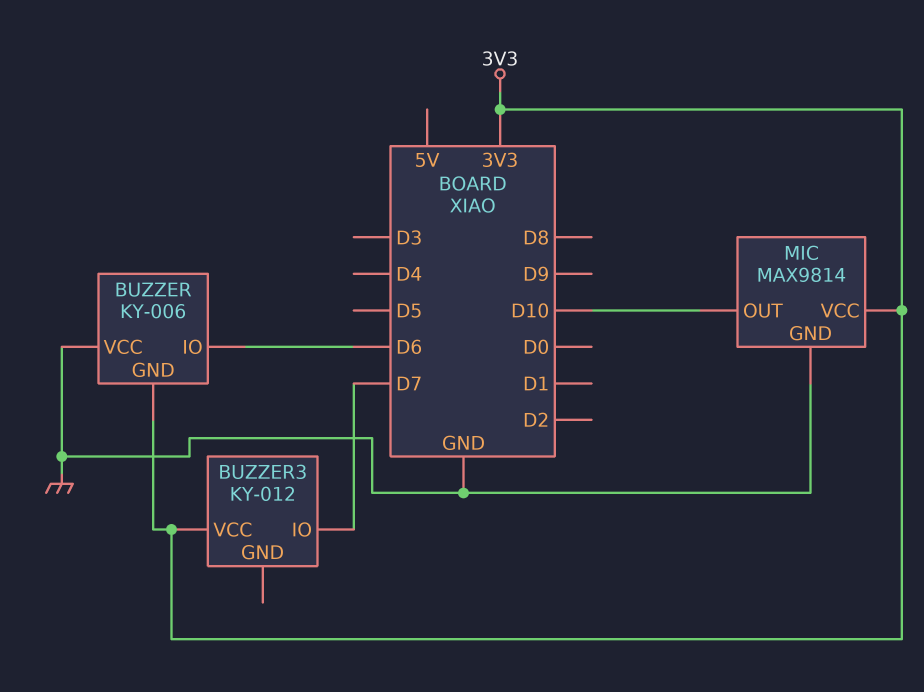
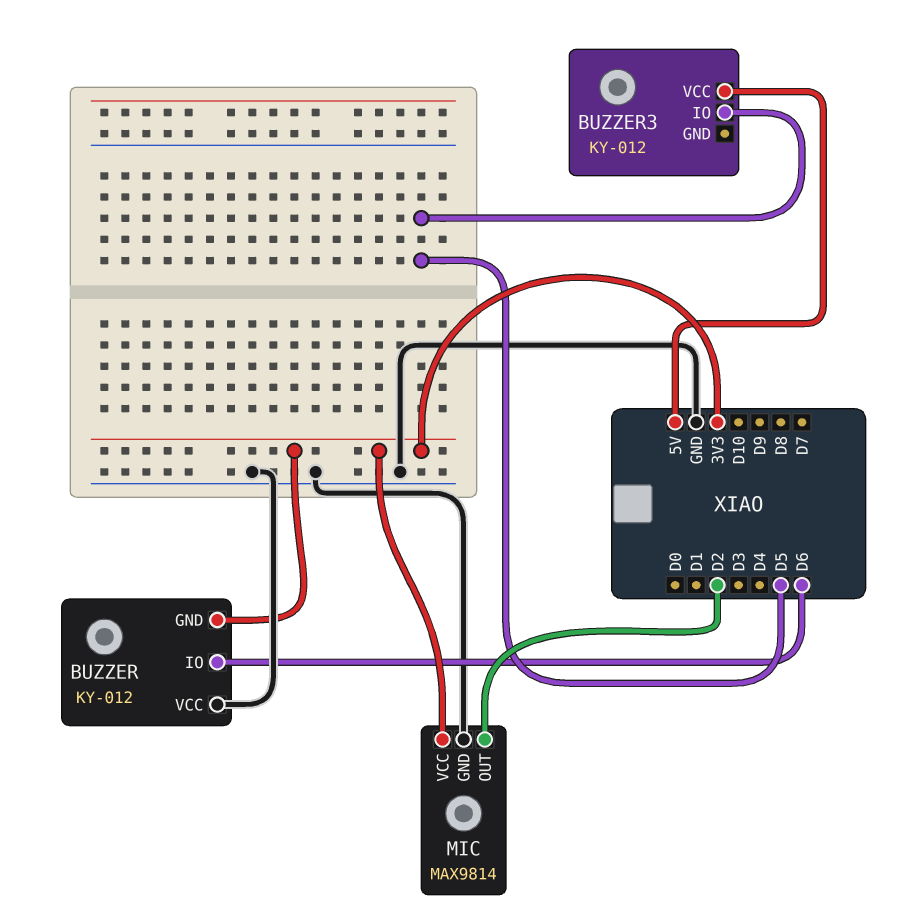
BUZZER: KY-006 -> KY-012
BUZZER3 pin IO: D7 -> D5
BUZZER3 pin VCC: 3V3 -> 5V
MIC pin OUT: D10 -> D2

